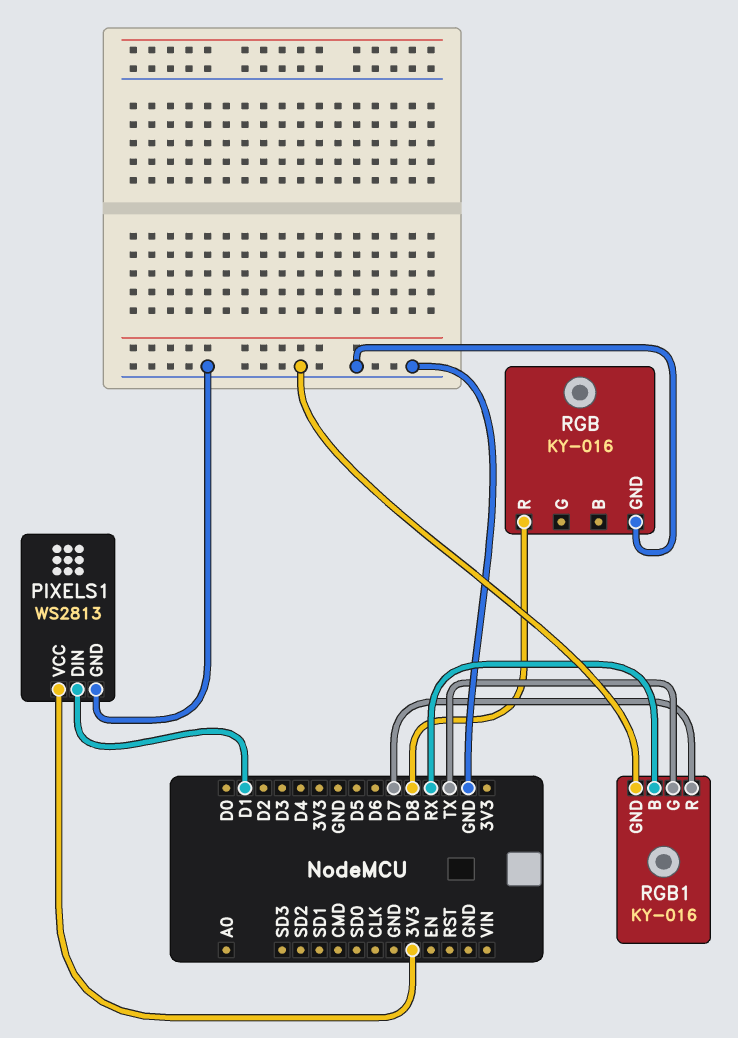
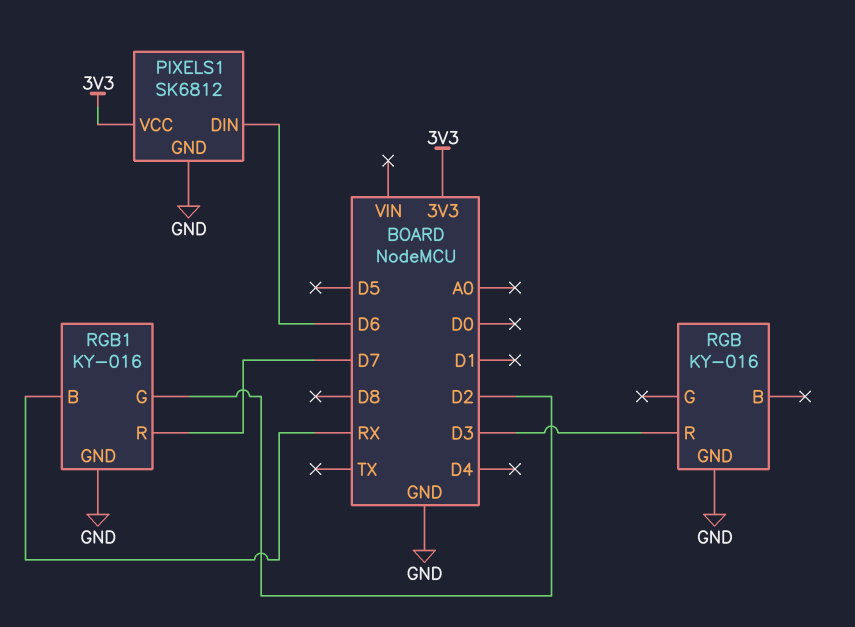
PIXELS1: WS2813 -> SK6812
PIXELS1 pin DIN: D1 -> D6
RGB pin R: D8 -> D3
RGB1 pin G: TX -> D2

